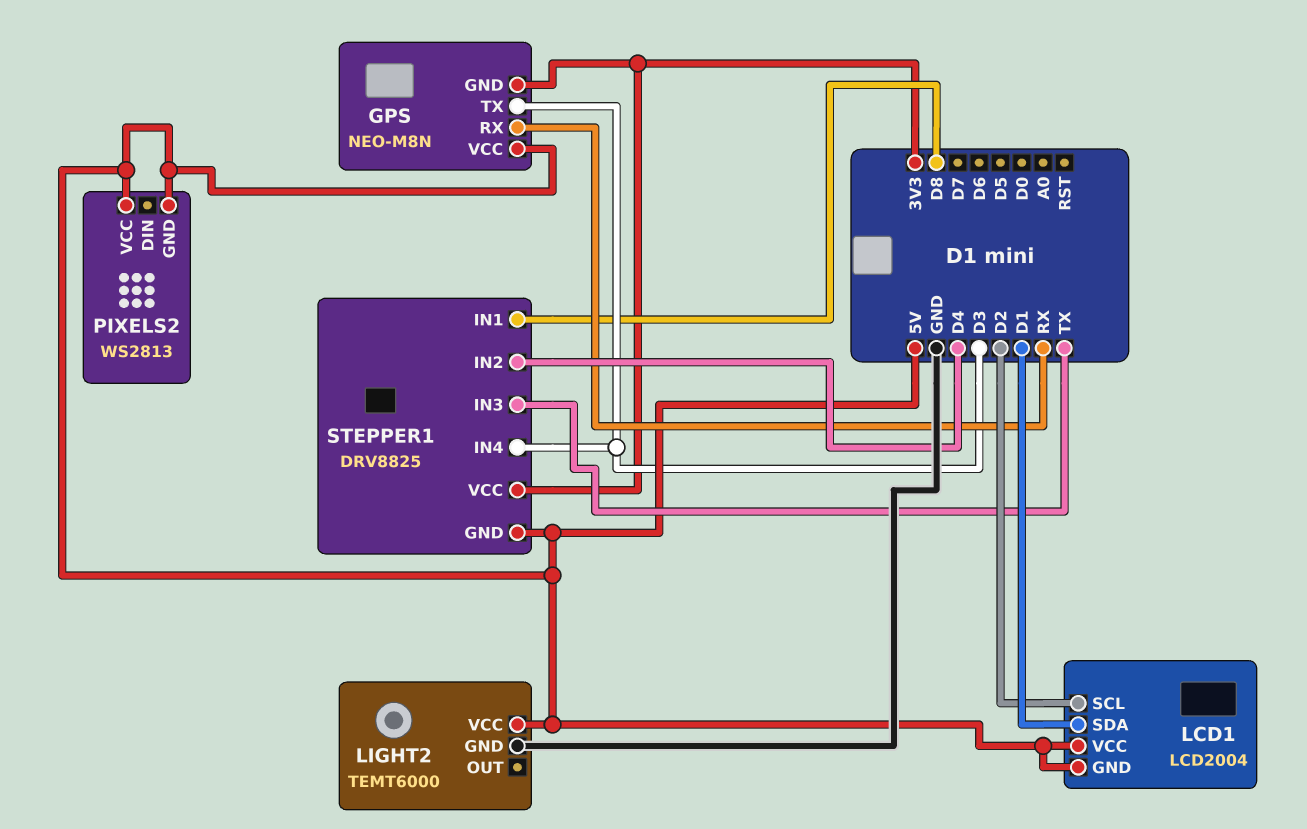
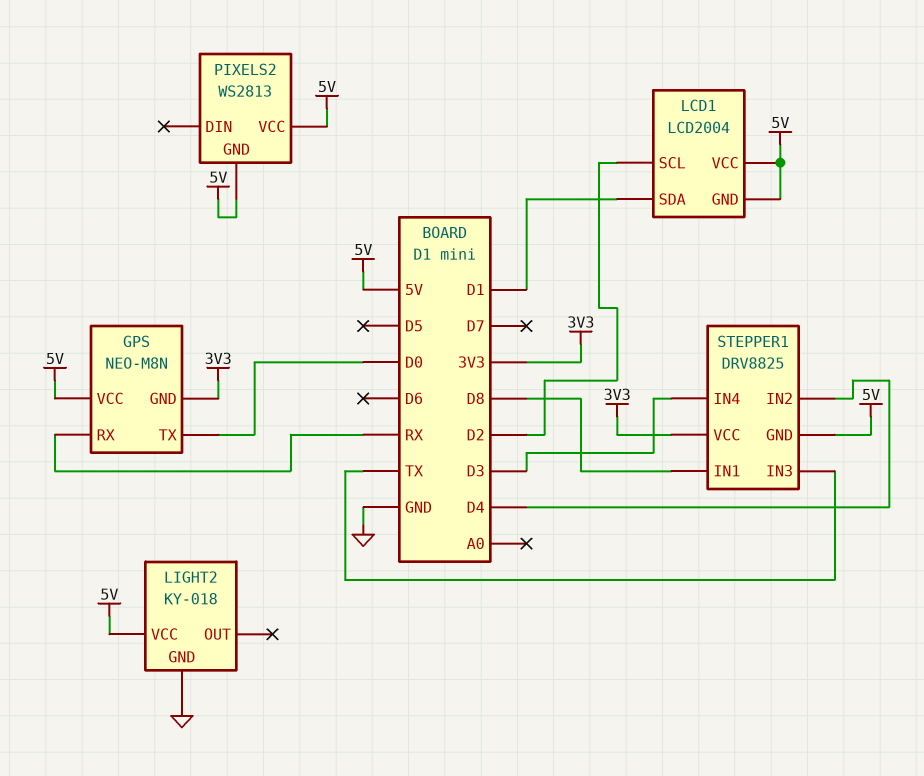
GPS pin TX: D3 -> D0
LIGHT2: TEMT6000 -> KY-018

